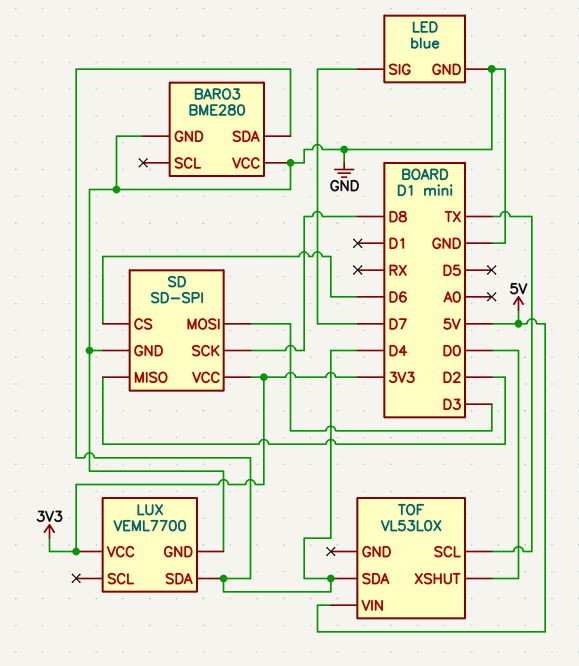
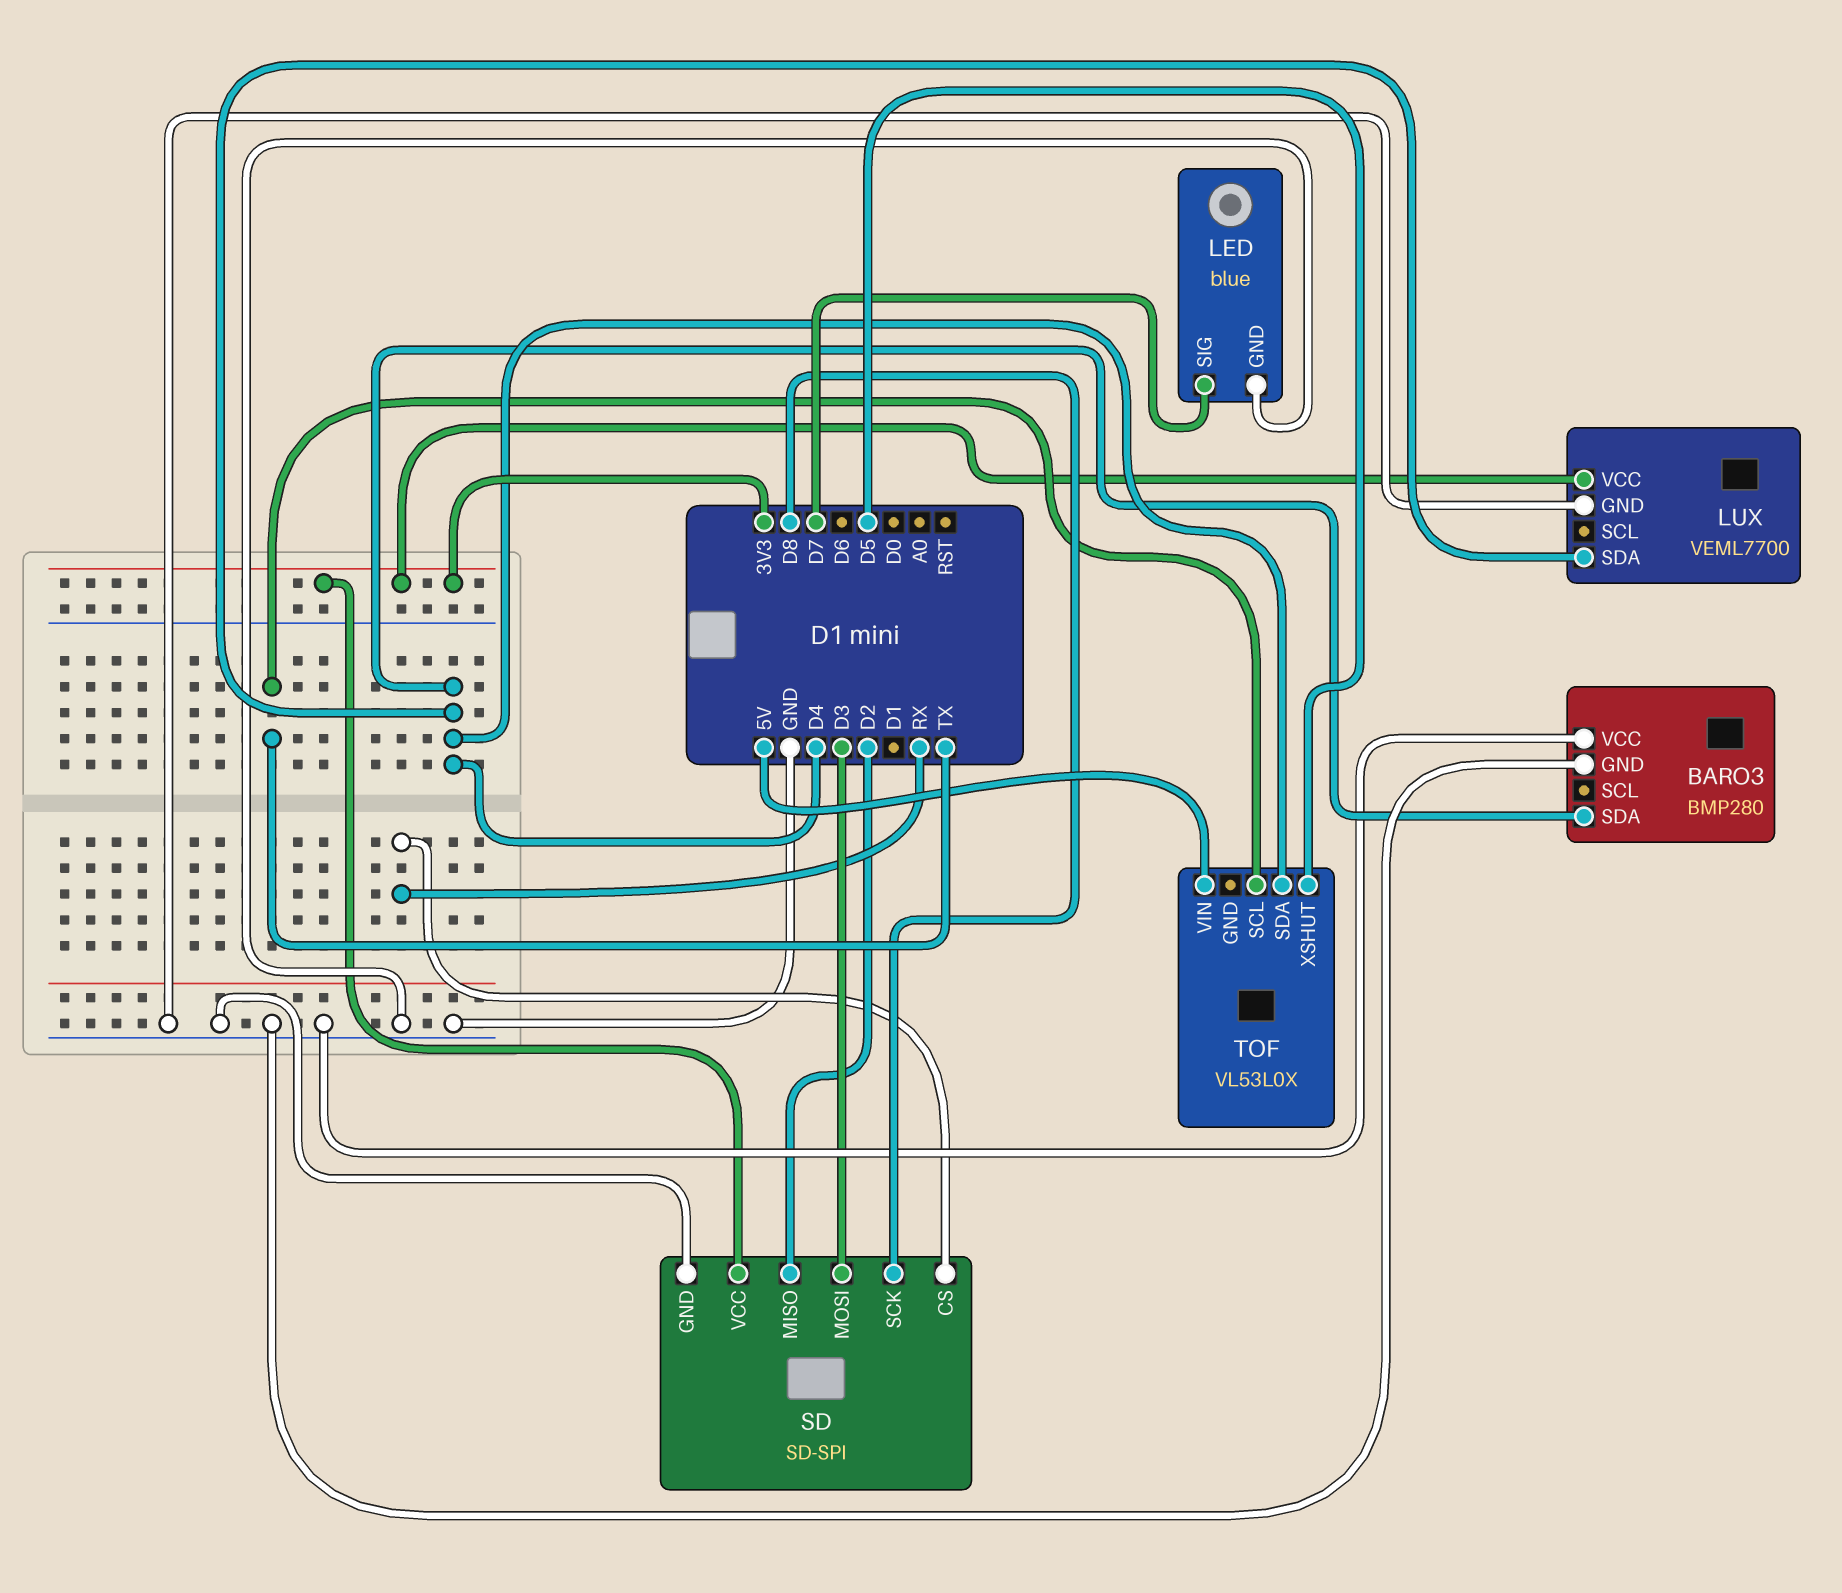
BARO3: BME280 -> BMP280
SD pin CS: D6 -> RX
TOF pin XSHUT: D0 -> D5

